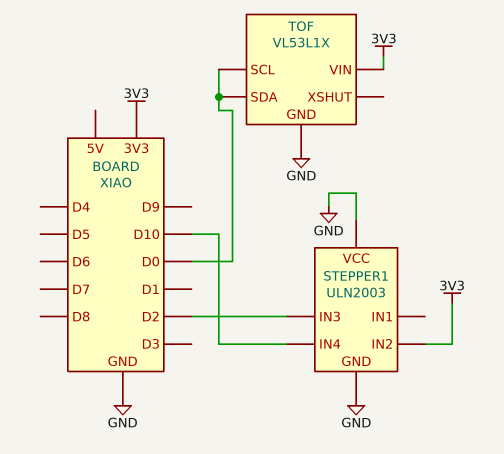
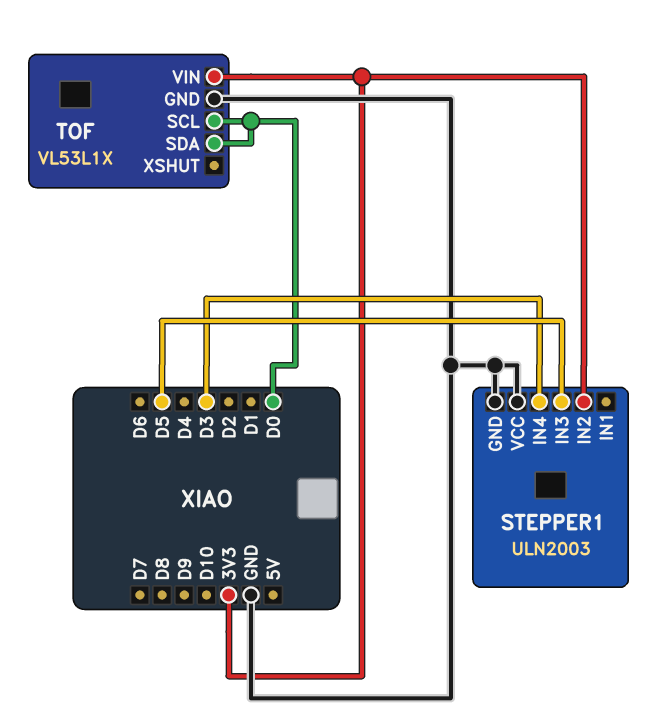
STEPPER1 pin IN3: D2 -> D5
STEPPER1 pin IN4: D10 -> D3

